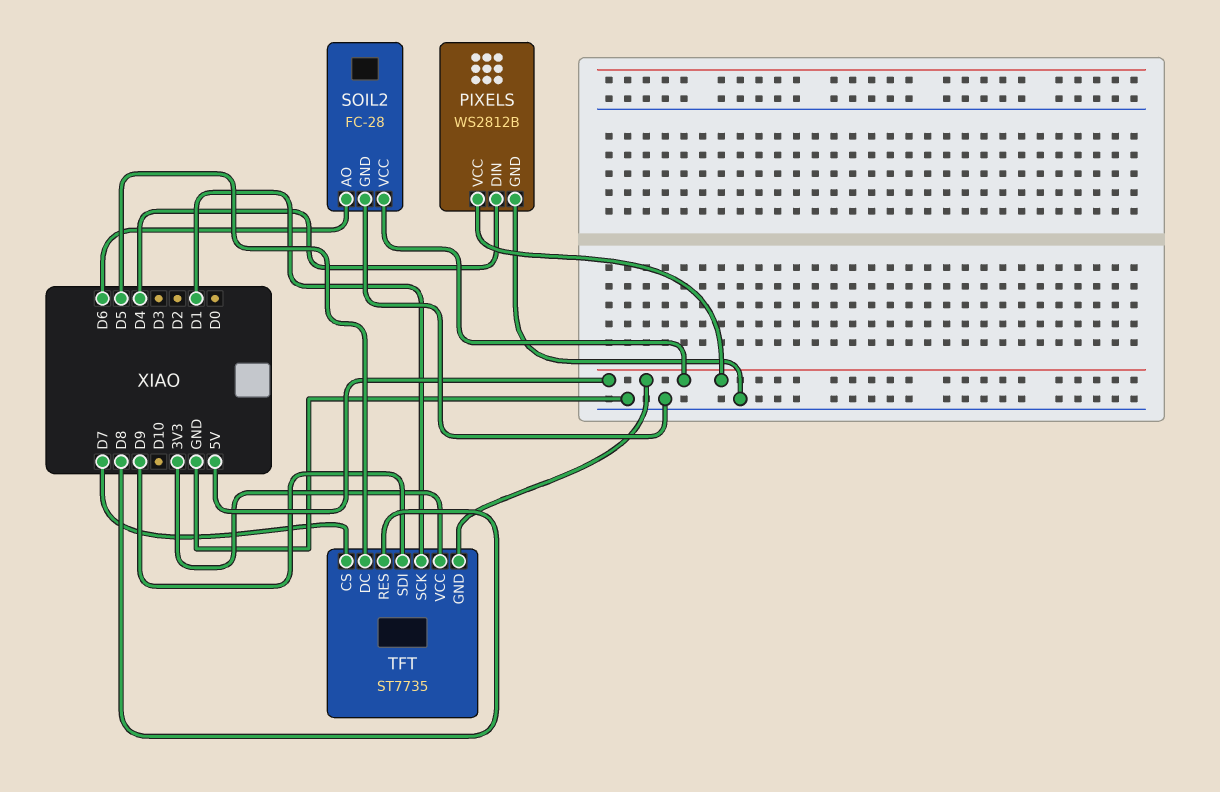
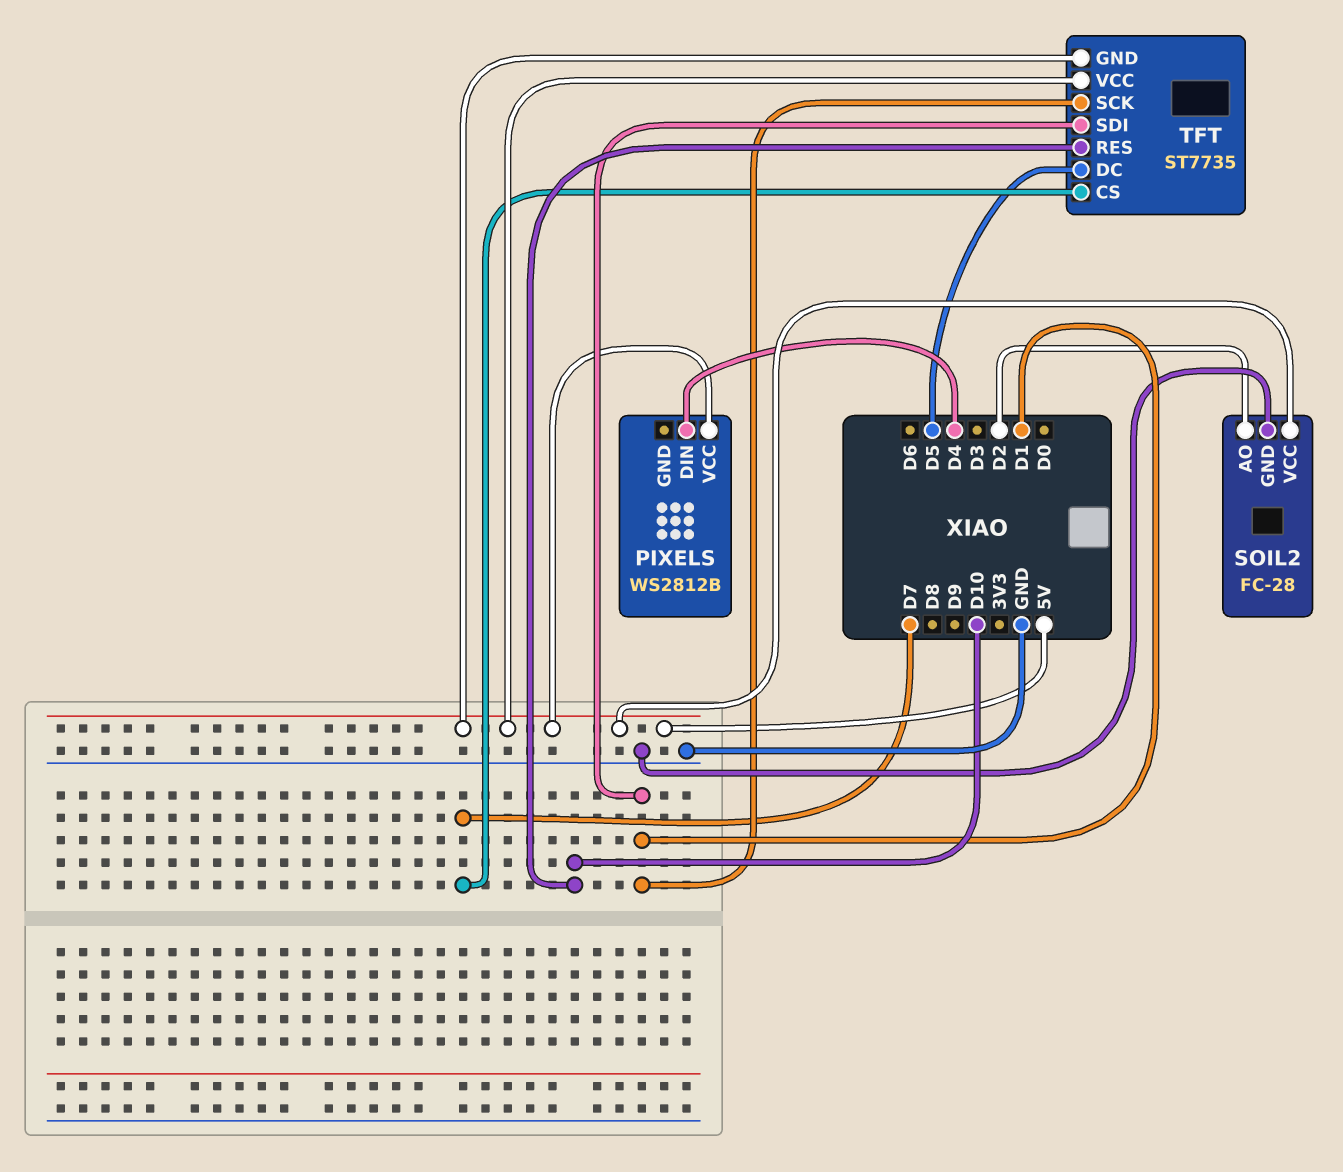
PIXELS pin GND: GND -> none
SOIL2 pin AO: D6 -> D2
TFT pin RES: D8 -> D10
TFT pin SDI: D9 -> D1
TFT pin VCC: 3V3 -> 5V

